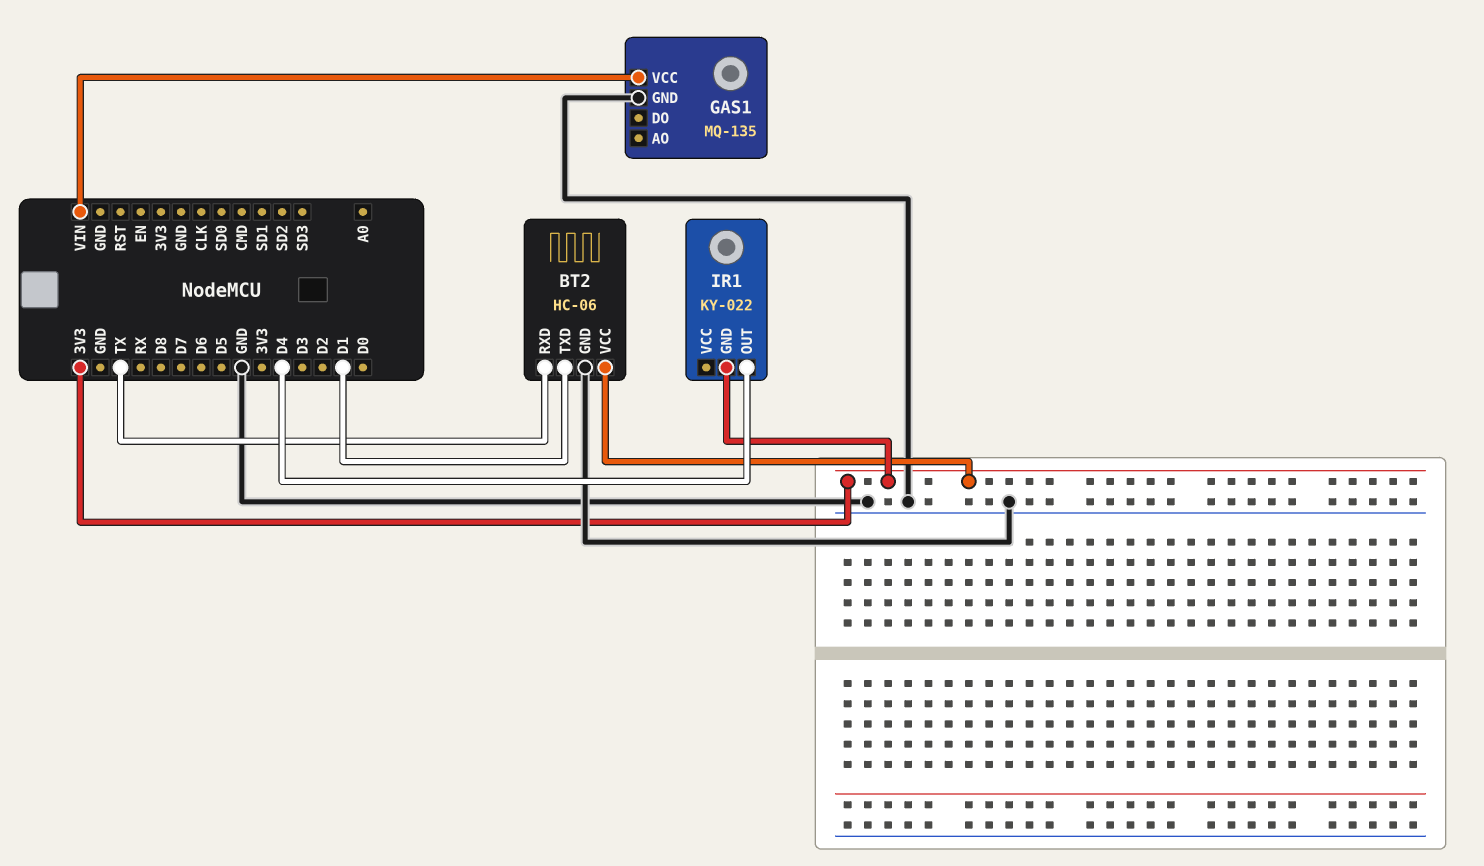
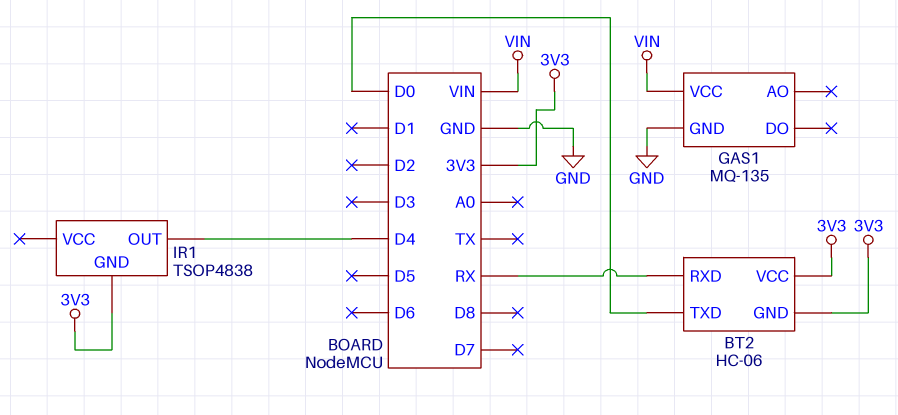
BT2 pin GND: GND -> 3V3
BT2 pin RXD: TX -> RX
BT2 pin TXD: D1 -> D0
IR1: KY-022 -> TSOP4838

